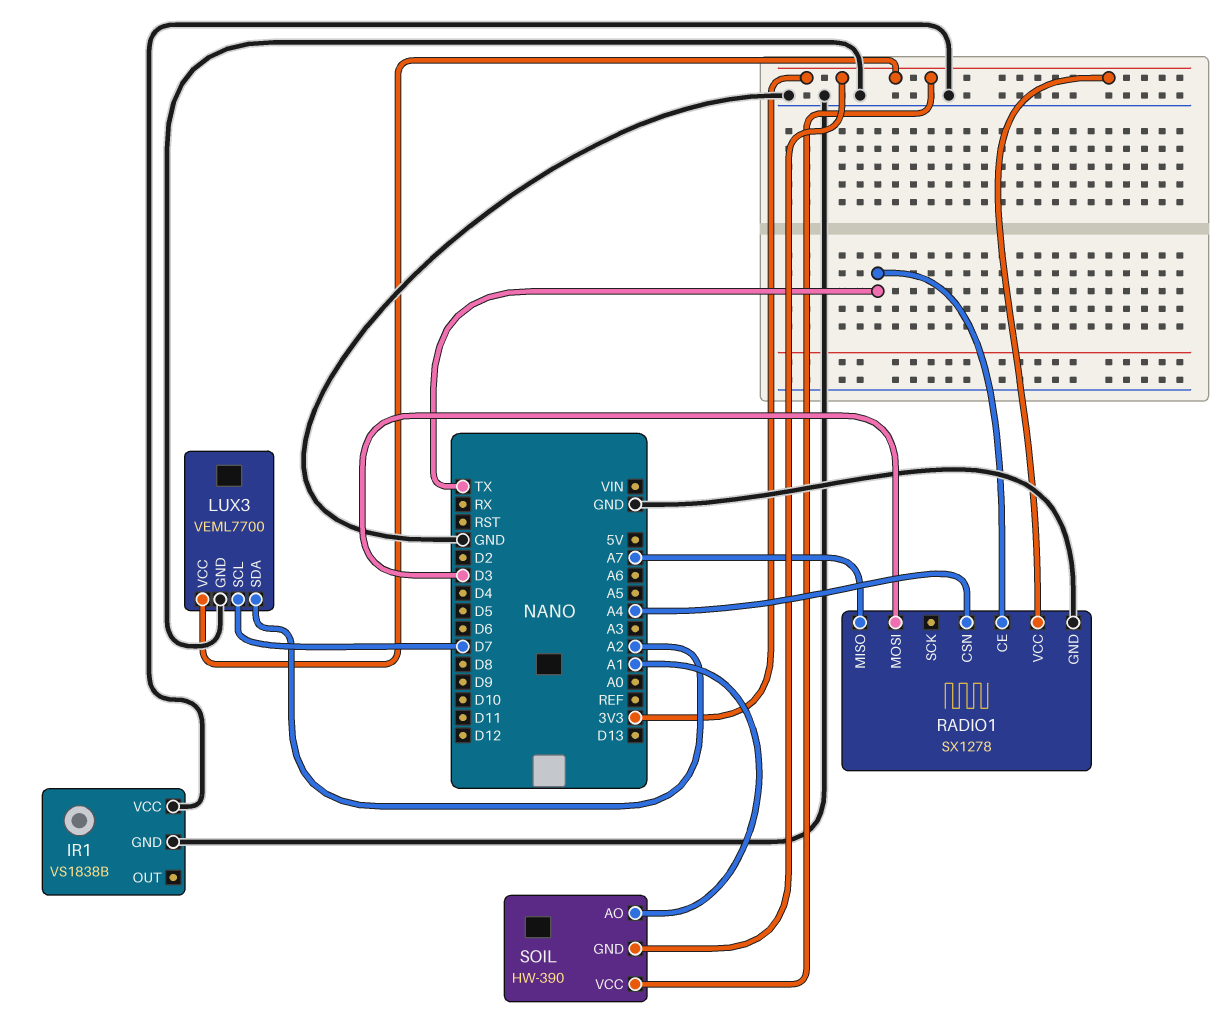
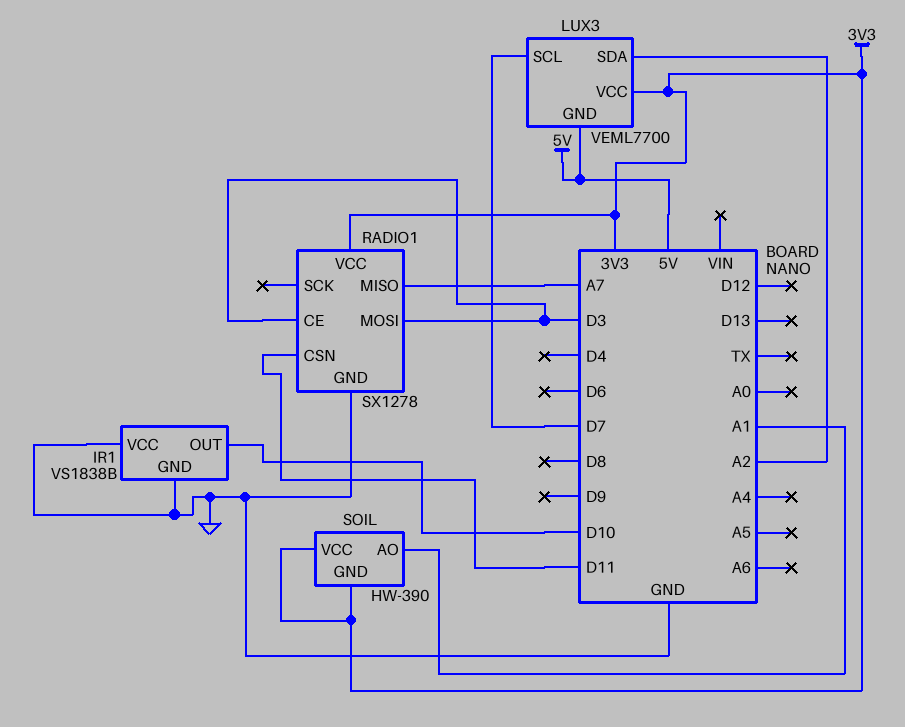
IR1 pin OUT: none -> D10
LUX3 pin GND: GND -> 5V
RADIO1 pin CE: TX -> D3
RADIO1 pin CSN: A4 -> D11

